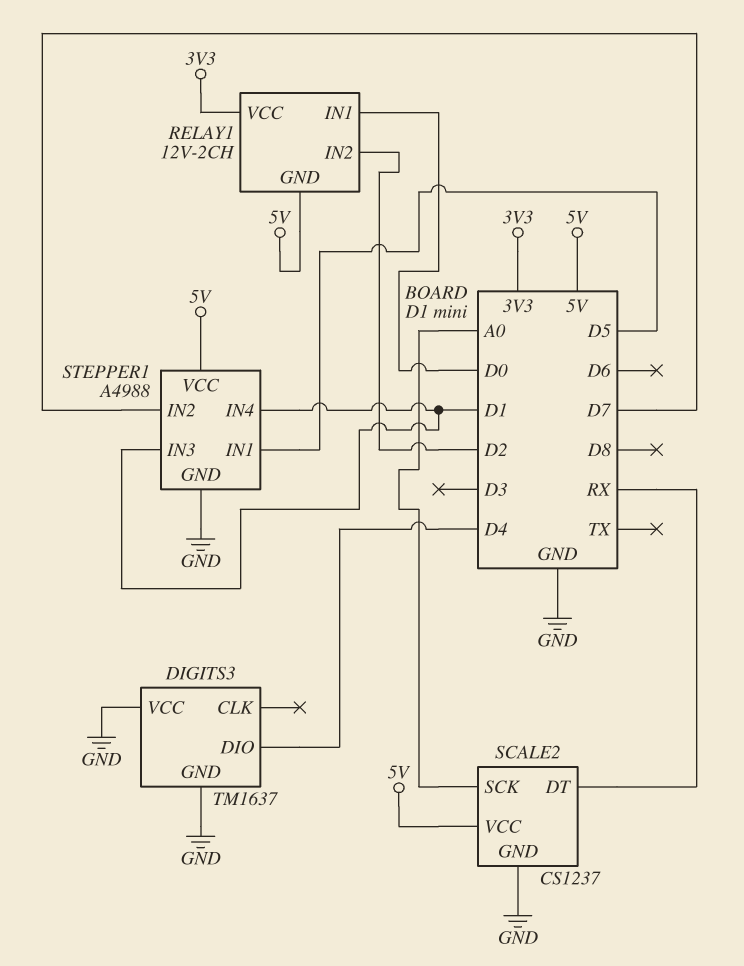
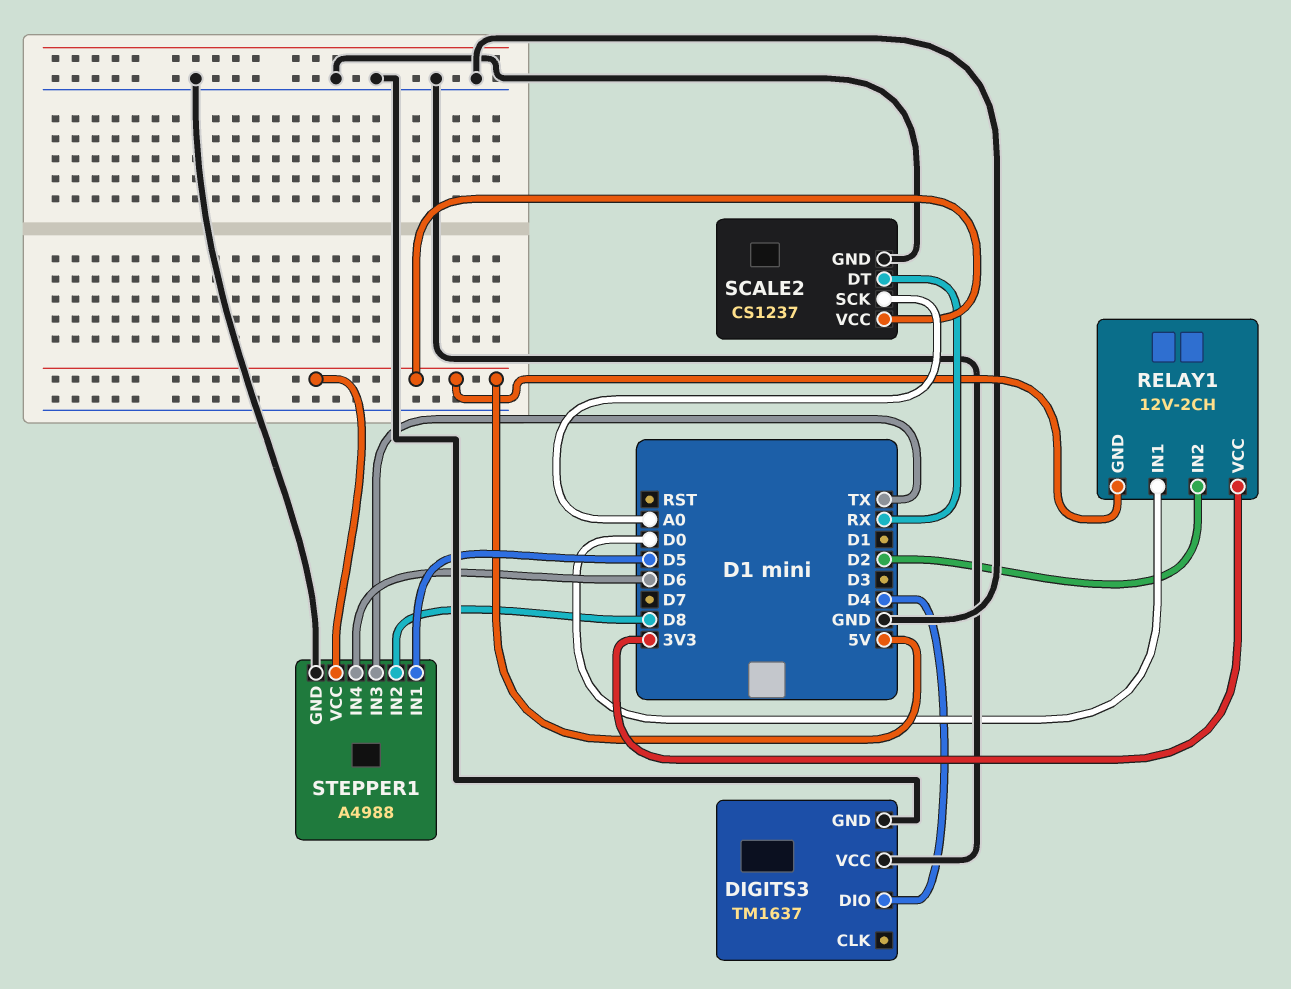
STEPPER1 pin IN2: D7 -> D8
STEPPER1 pin IN3: D1 -> TX
STEPPER1 pin IN4: D1 -> D6

